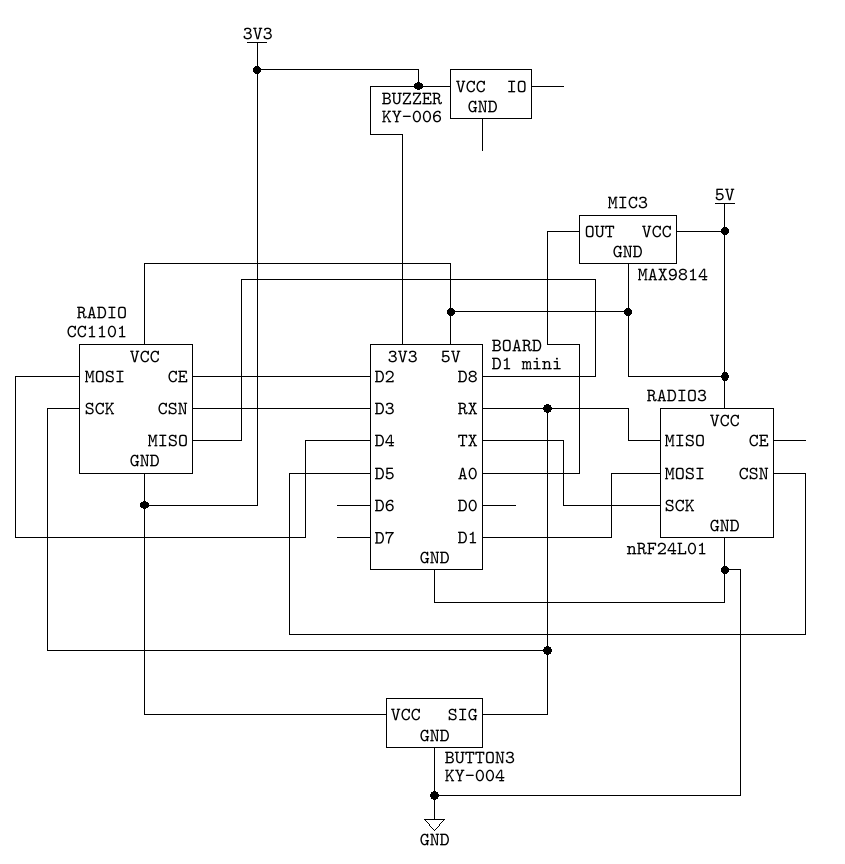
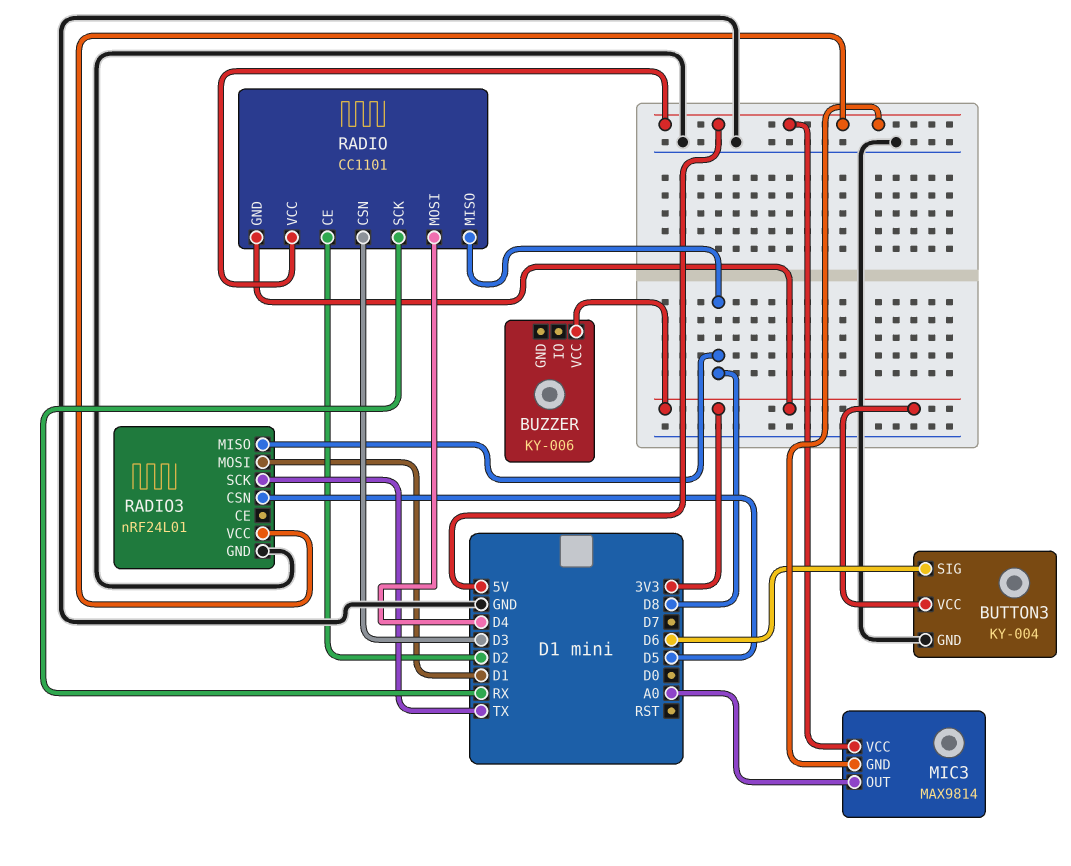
BUTTON3 pin SIG: RX -> D6
RADIO3 pin MISO: RX -> D8

